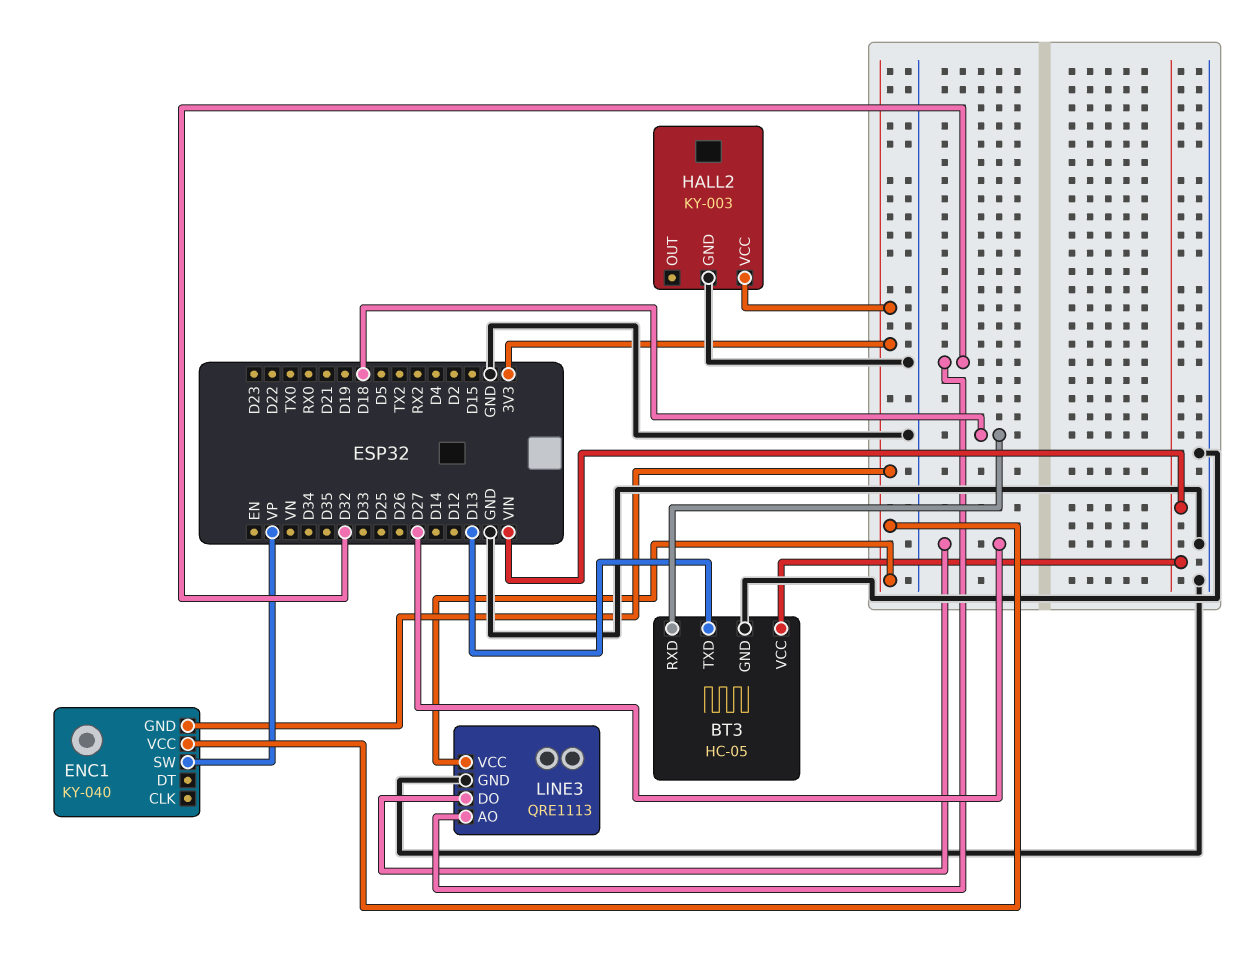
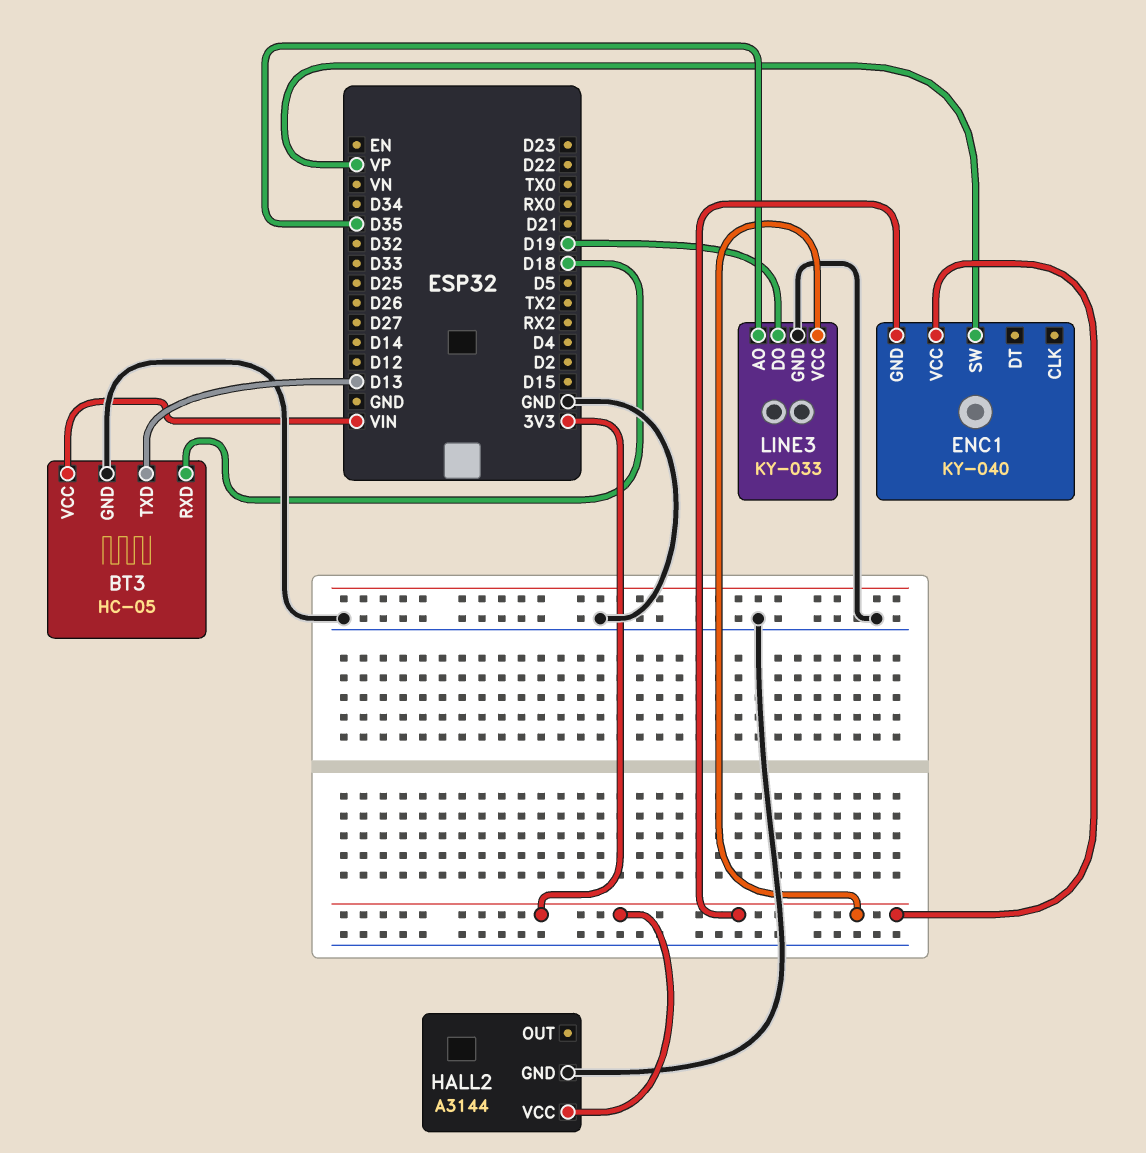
HALL2: KY-003 -> A3144
LINE3: QRE1113 -> KY-033
LINE3 pin AO: D32 -> D35
LINE3 pin DO: D27 -> D19

